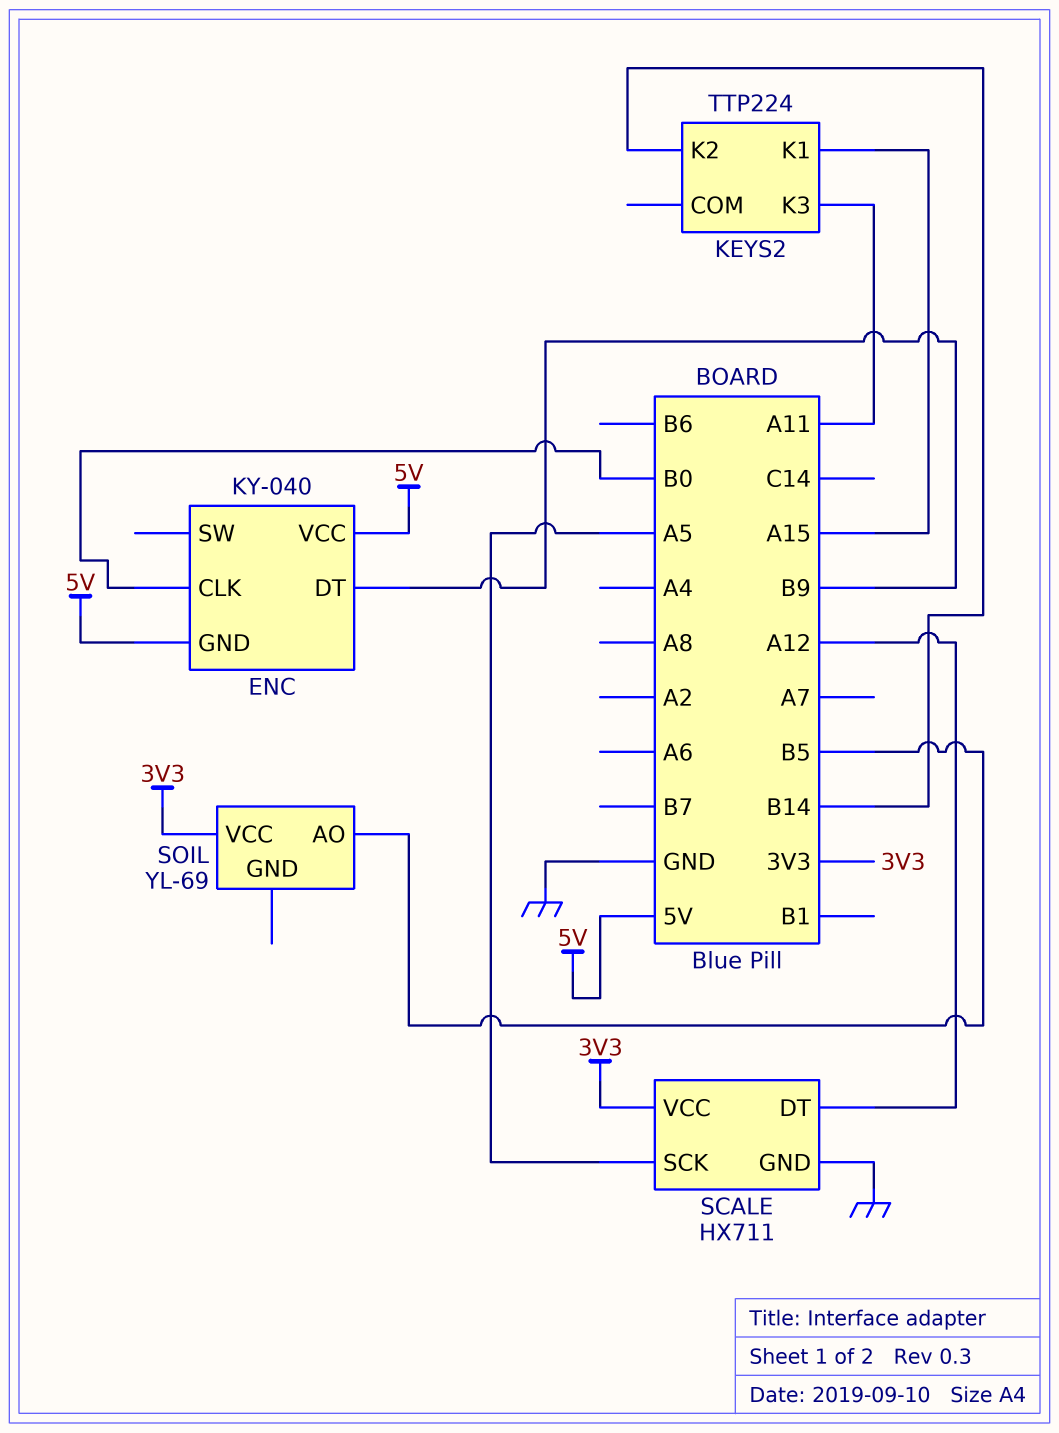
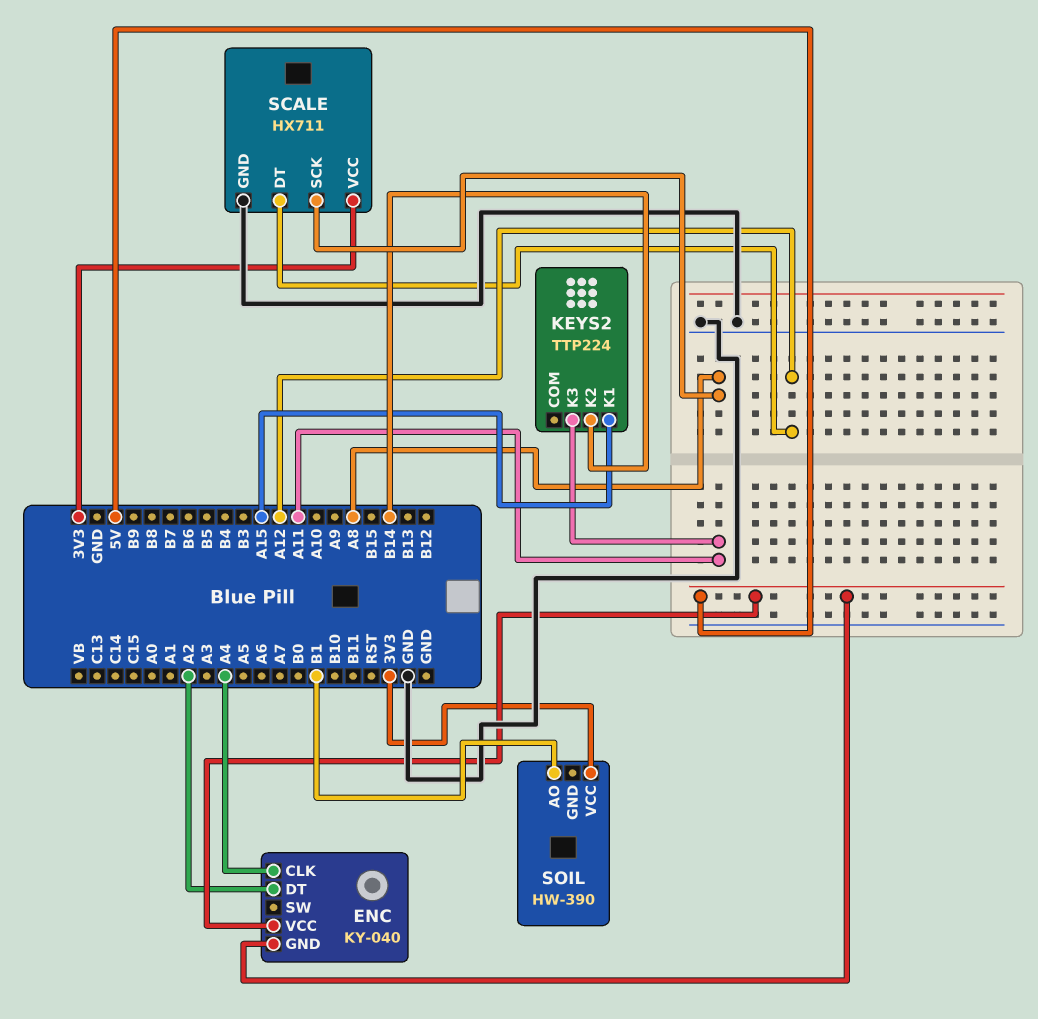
ENC pin CLK: B0 -> A4
ENC pin DT: B9 -> A2
SCALE pin SCK: A5 -> A8
SOIL: YL-69 -> HW-390
SOIL pin AO: B5 -> B1

